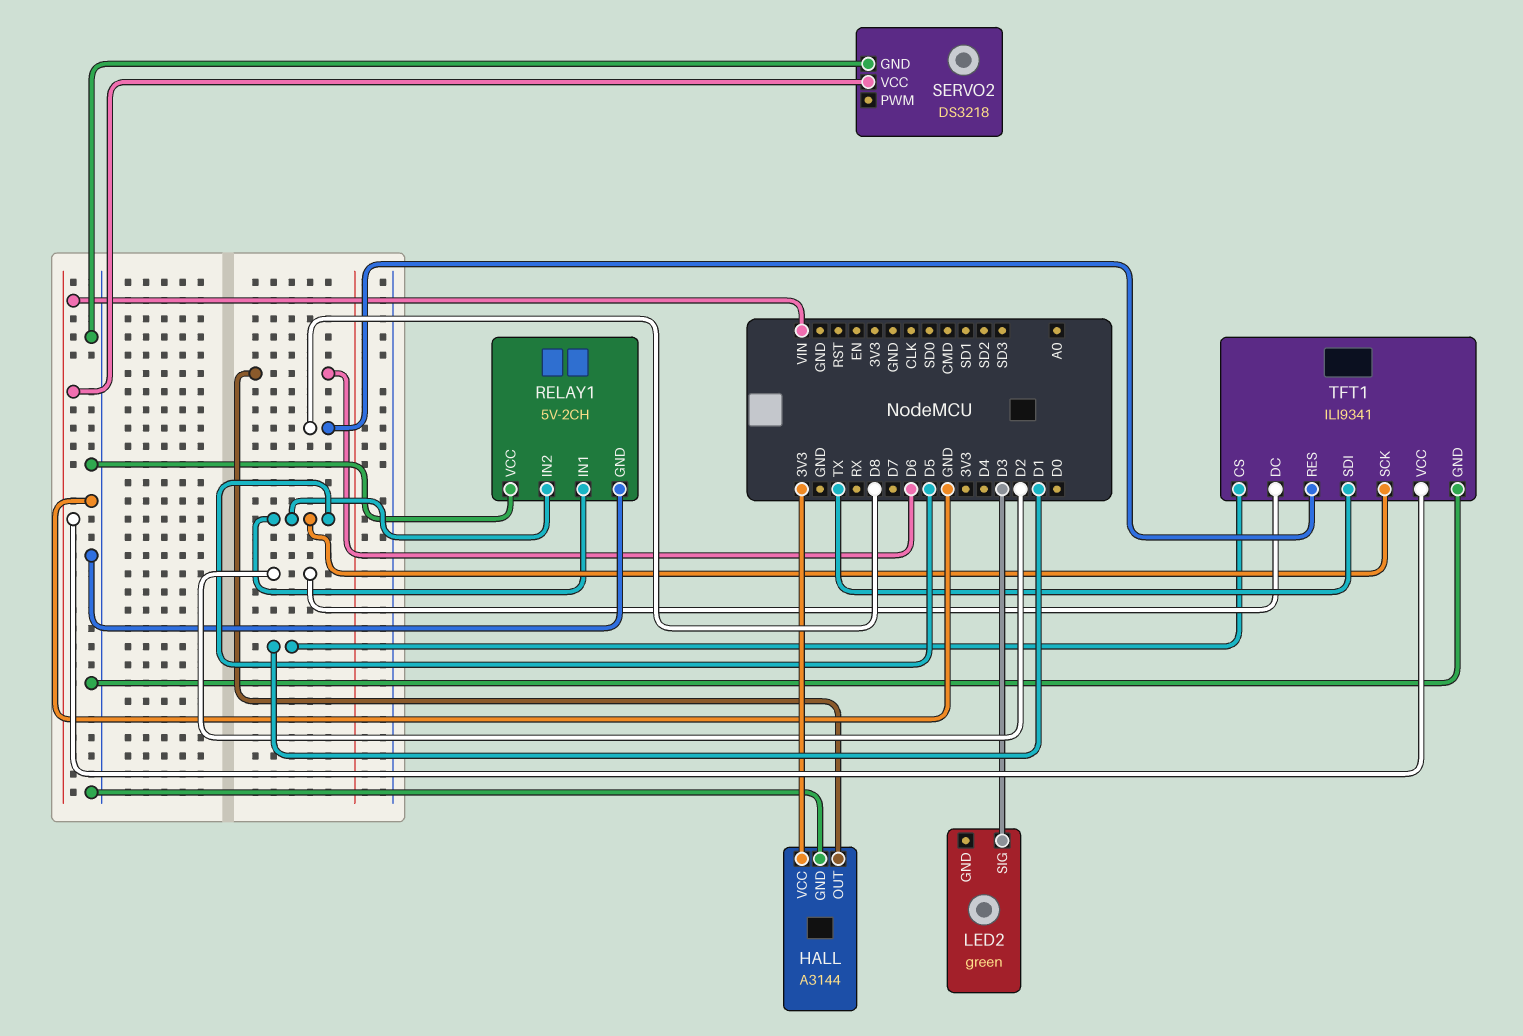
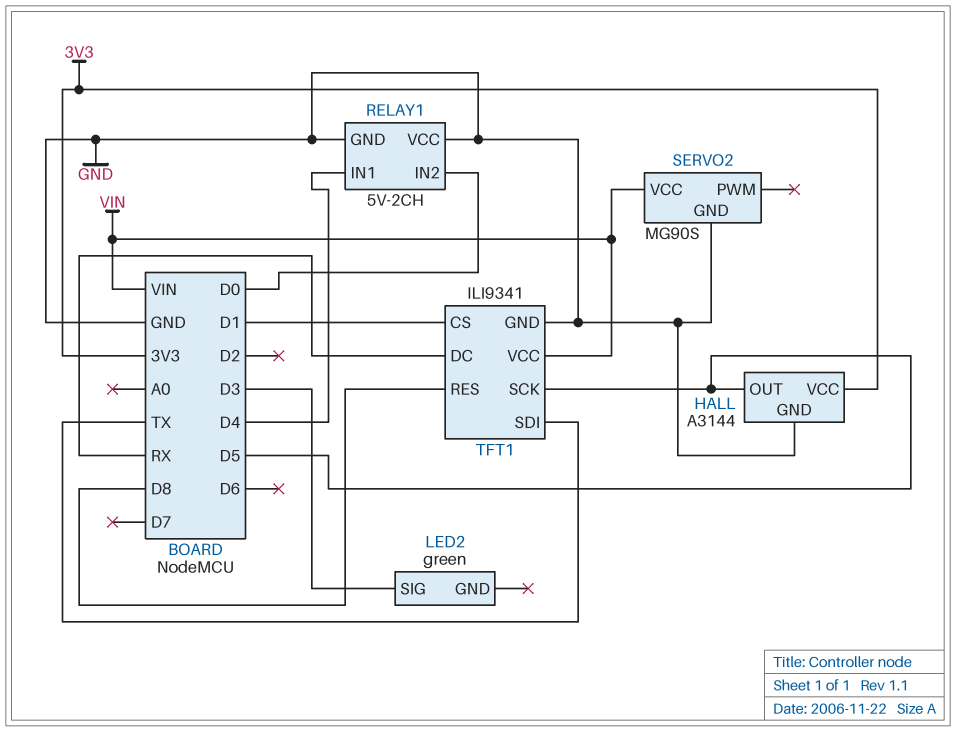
HALL pin OUT: D6 -> D5
RELAY1 pin IN1: D5 -> D4
RELAY1 pin IN2: D5 -> D0
SERVO2: DS3218 -> MG90S
TFT1 pin DC: D2 -> RX

